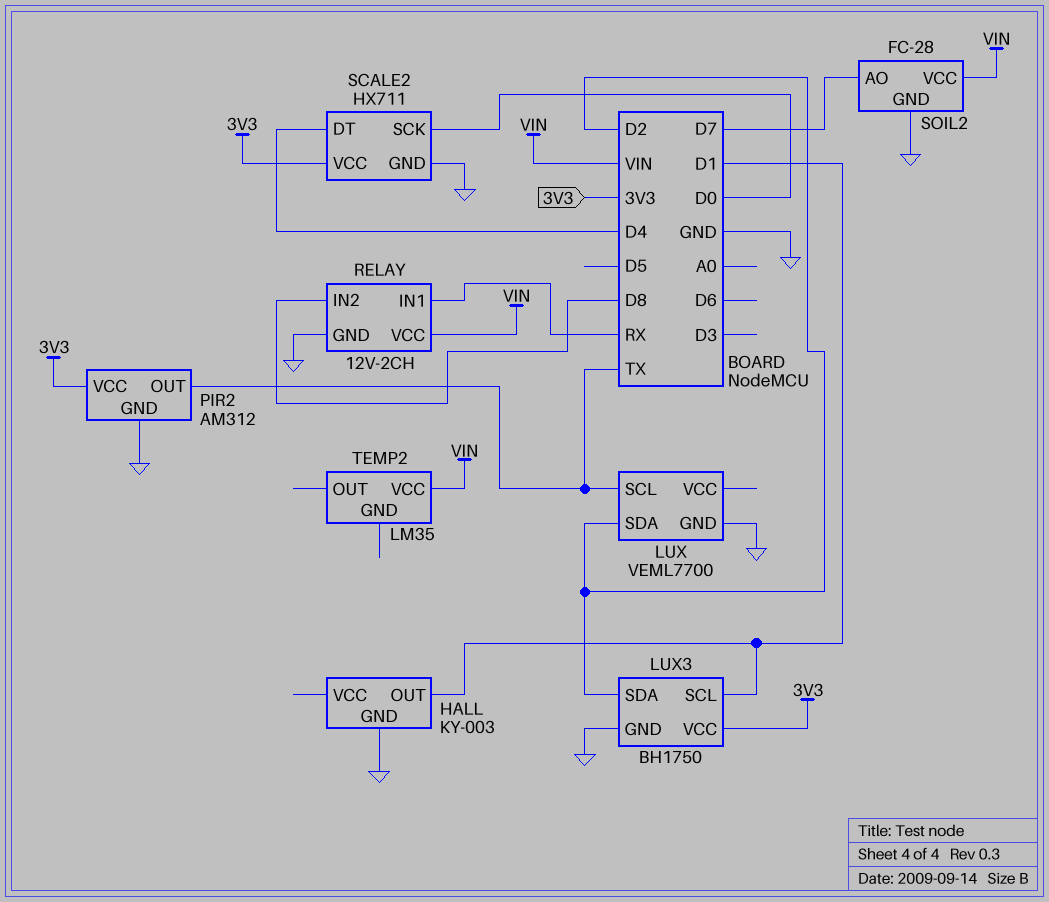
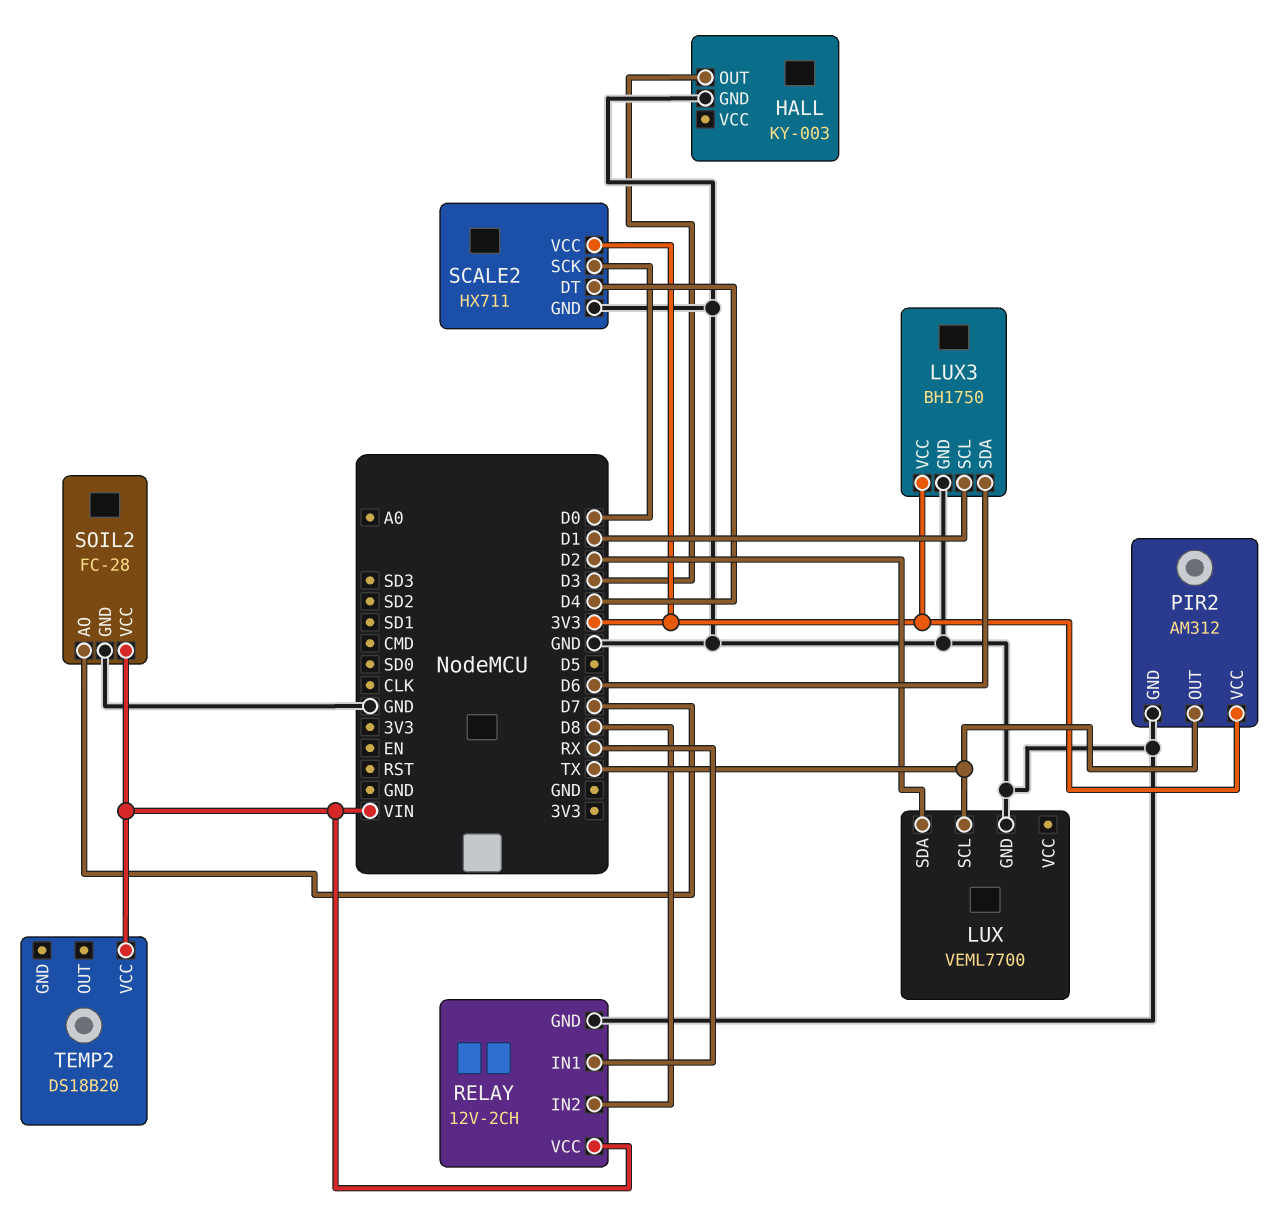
HALL pin OUT: D1 -> D3
LUX3 pin SDA: D2 -> D6
TEMP2: LM35 -> DS18B20

